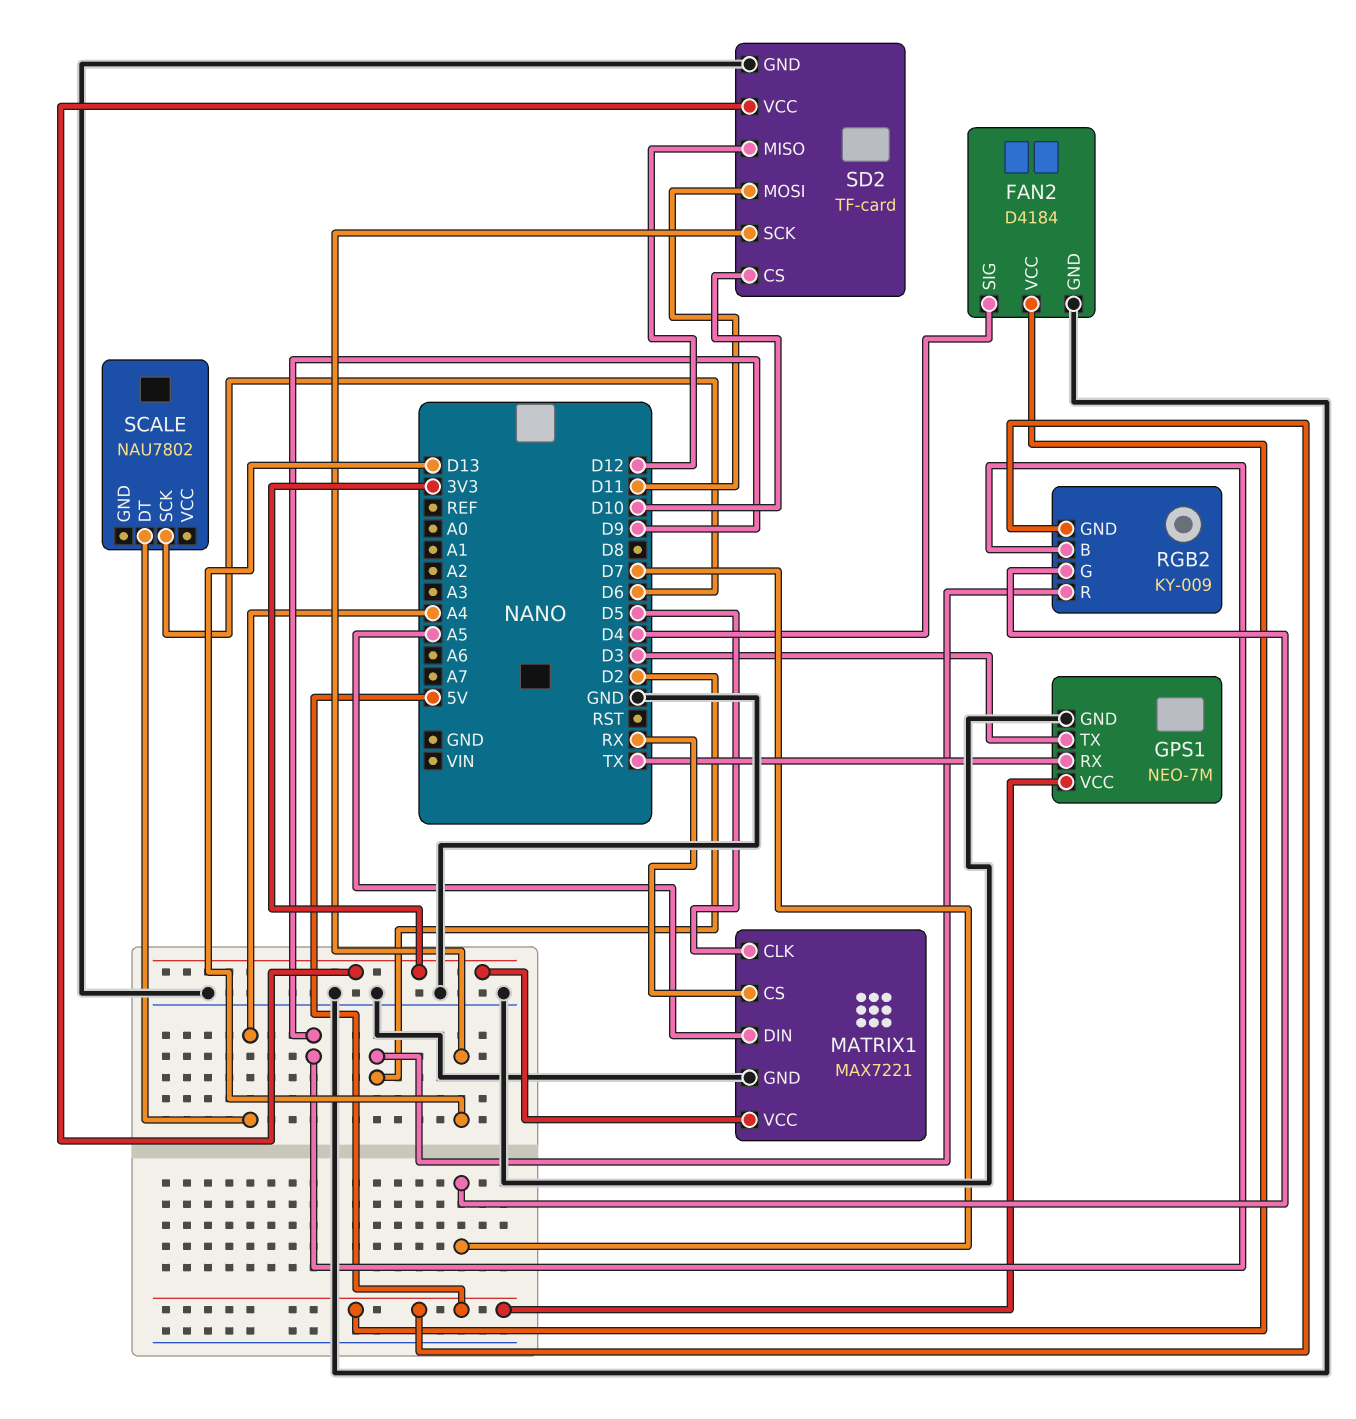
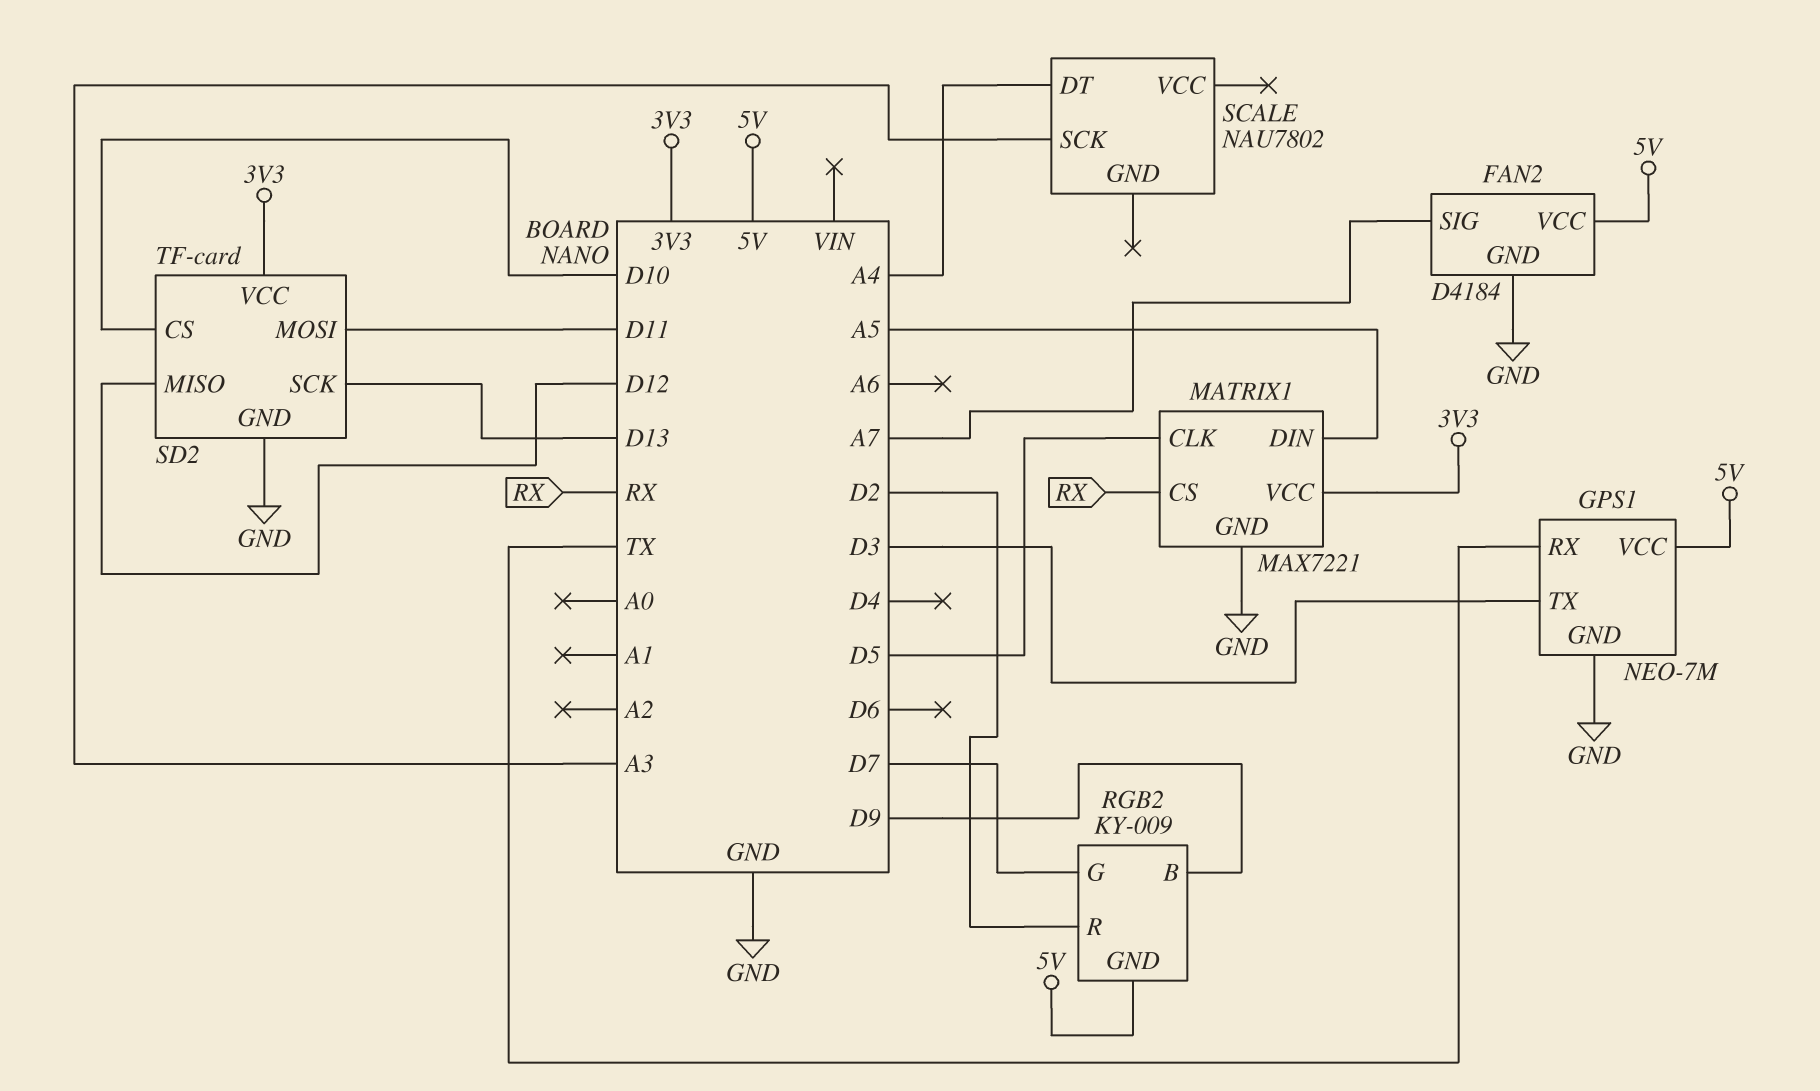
FAN2 pin SIG: D4 -> A7
SCALE pin SCK: D6 -> A3

